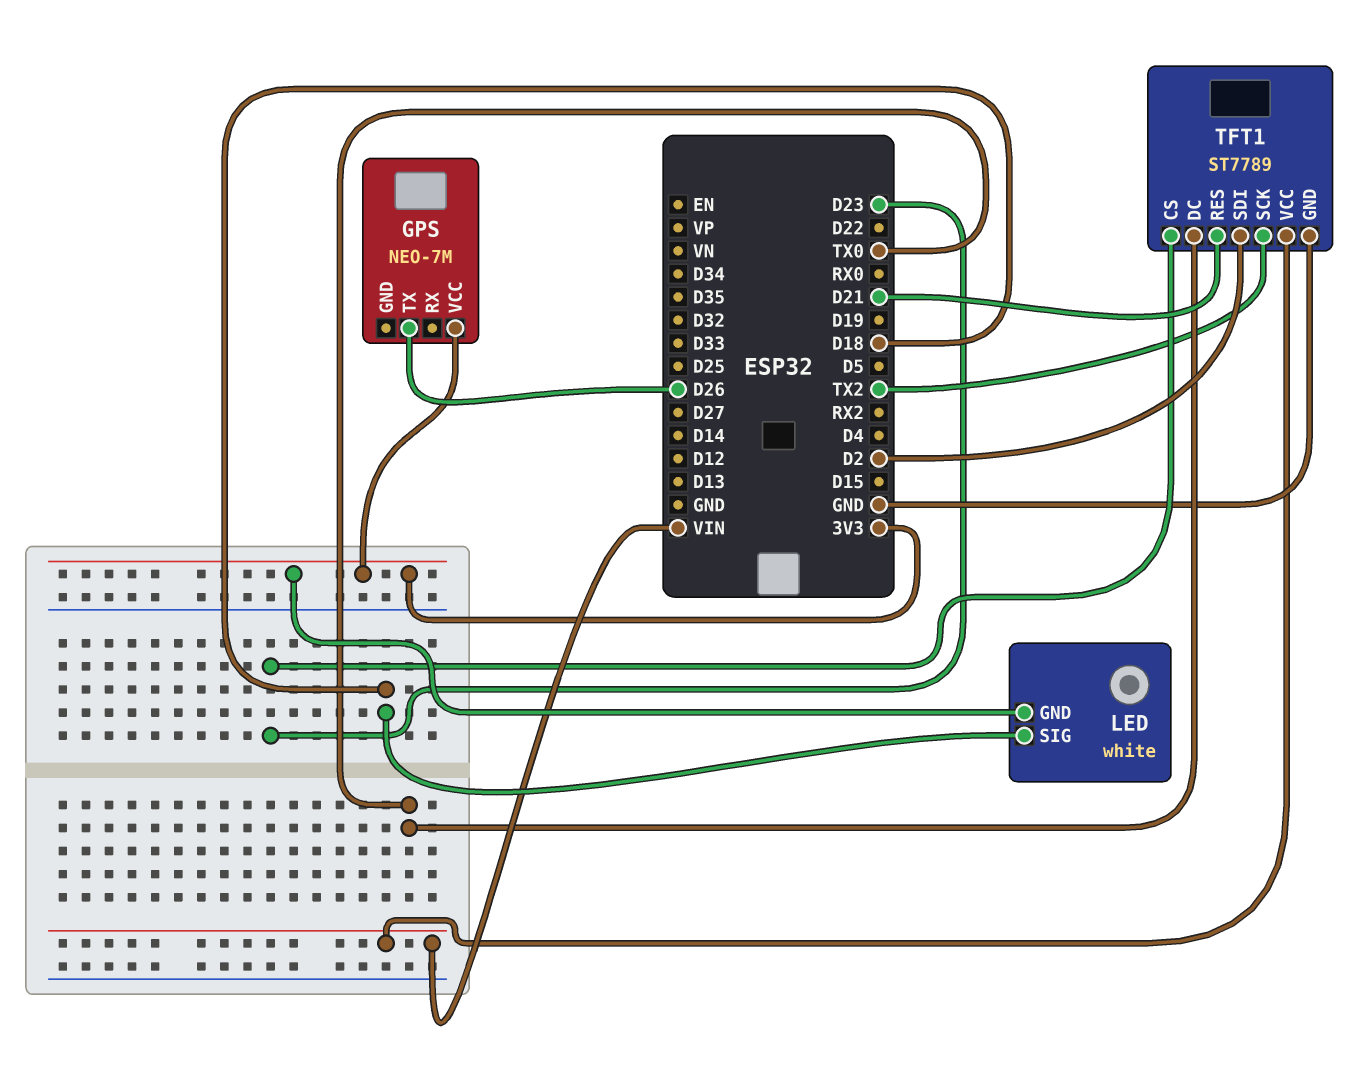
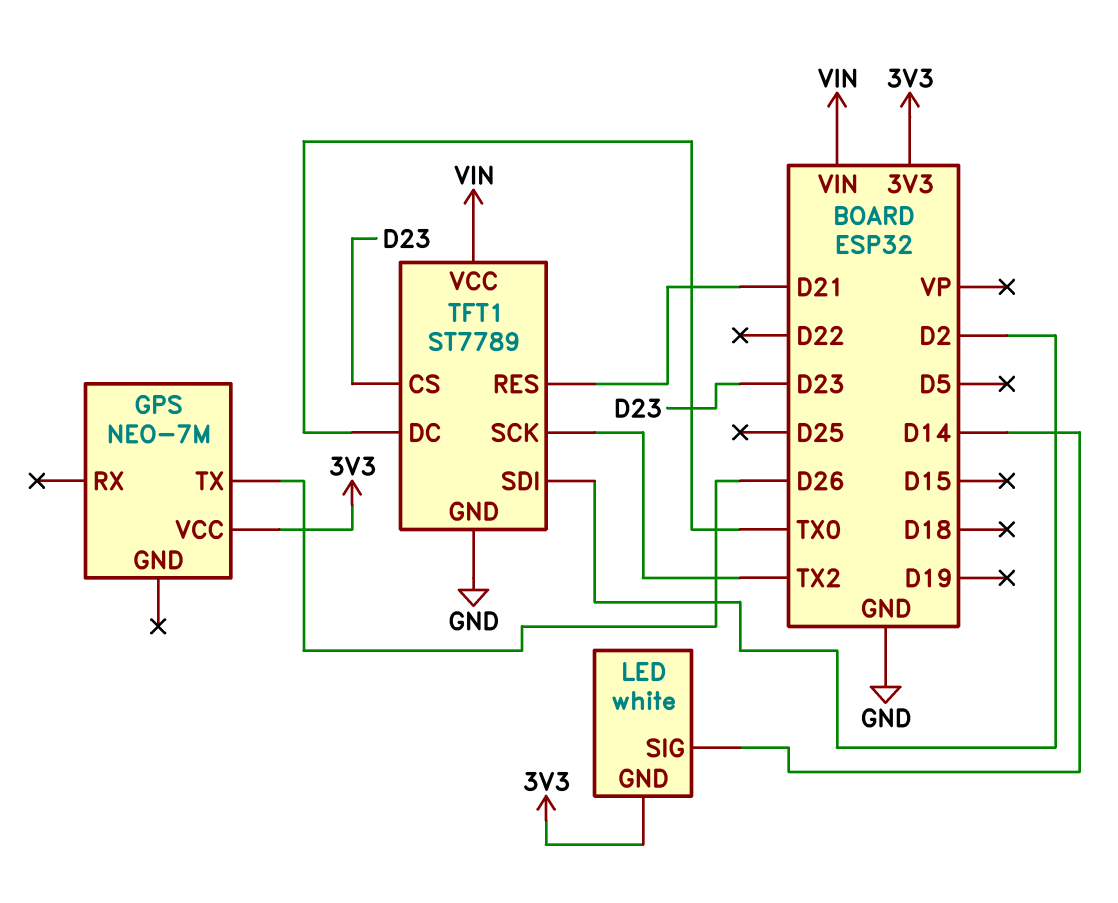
LED pin SIG: D18 -> D14

